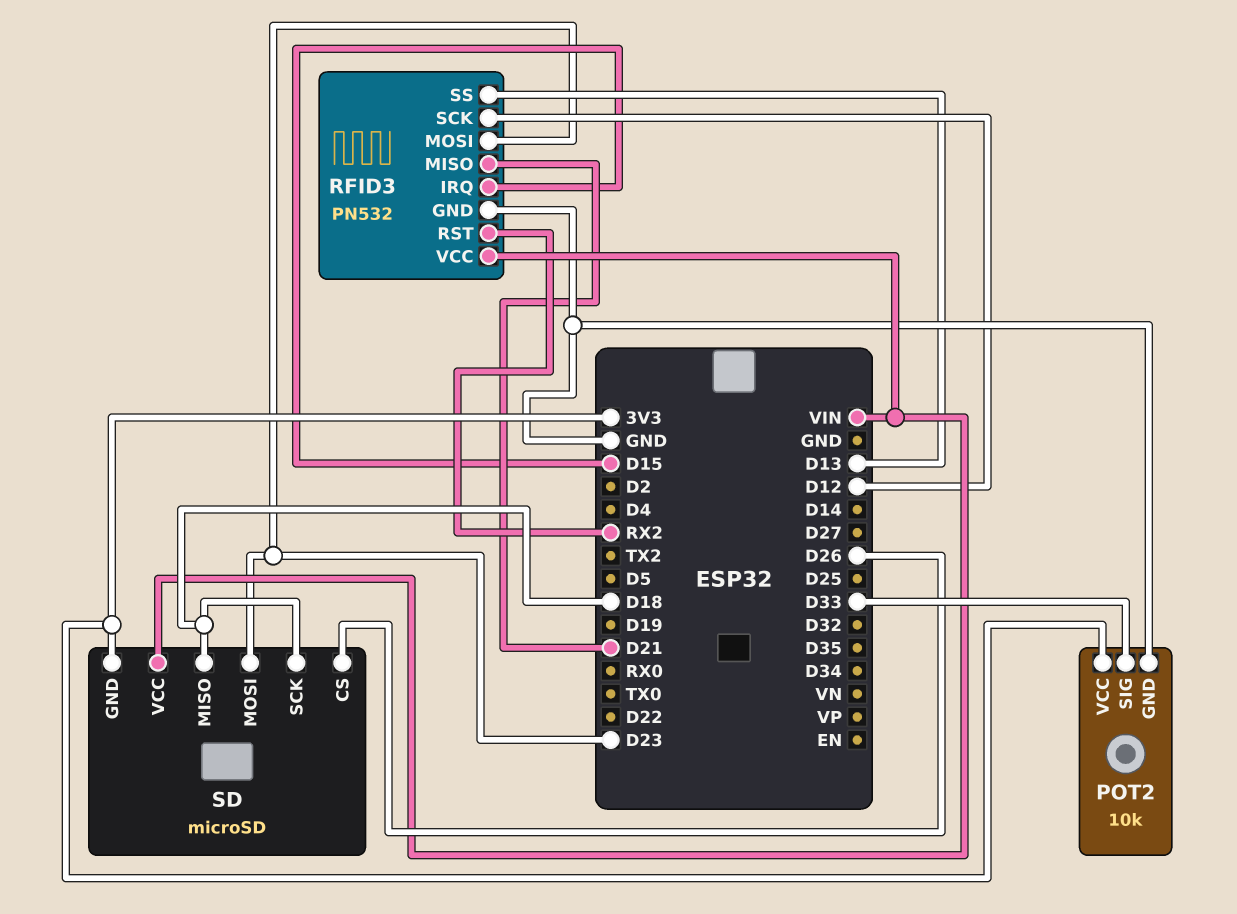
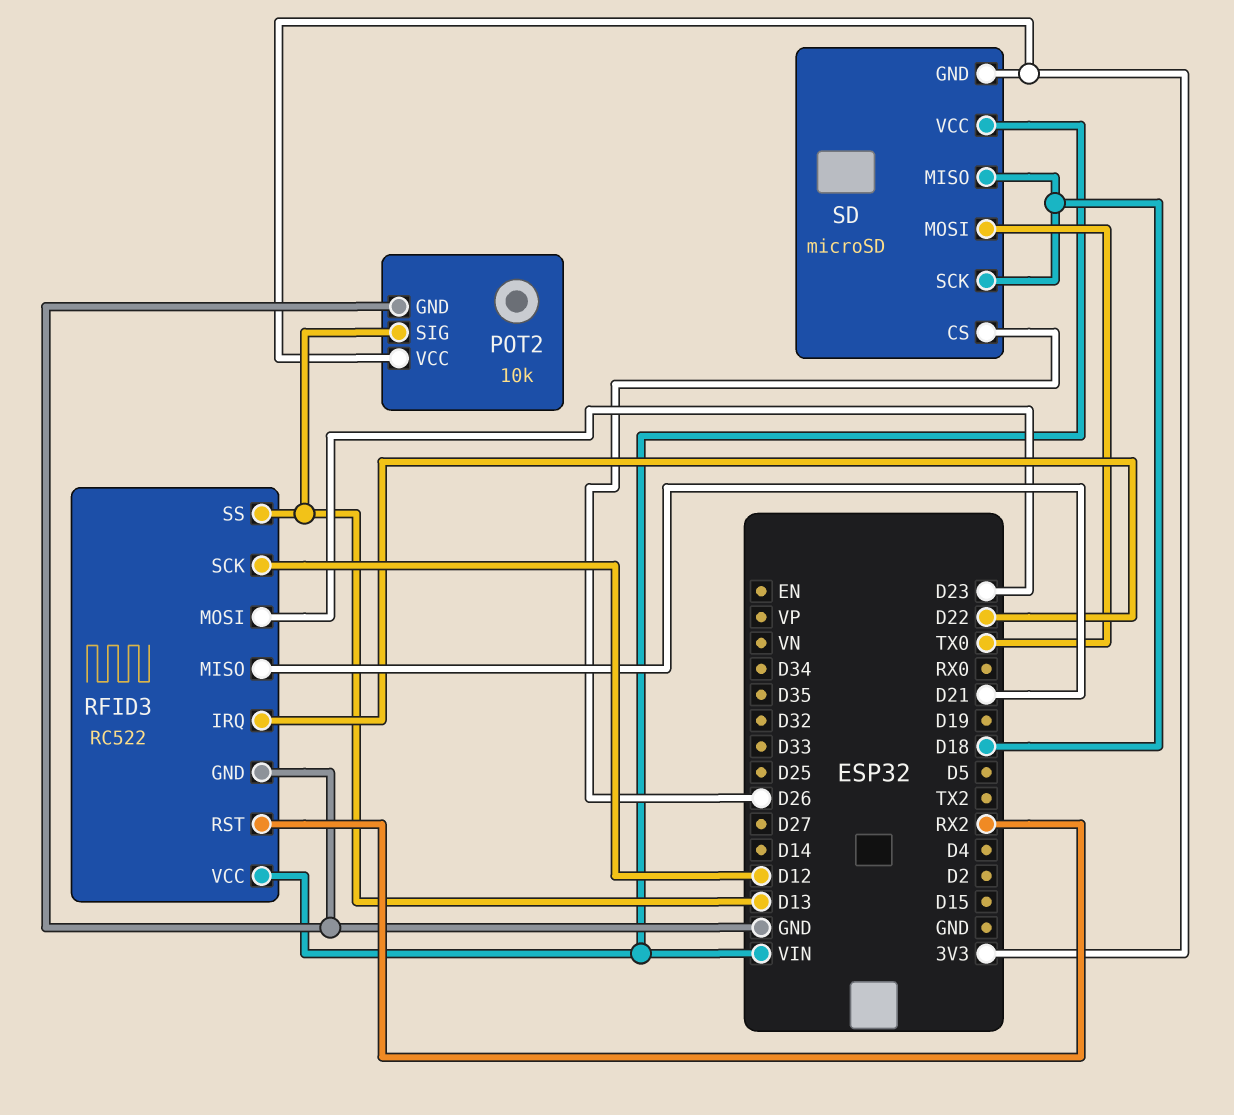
POT2 pin SIG: D33 -> D13
RFID3: PN532 -> RC522
RFID3 pin IRQ: D15 -> D22
SD pin MOSI: D23 -> TX0

